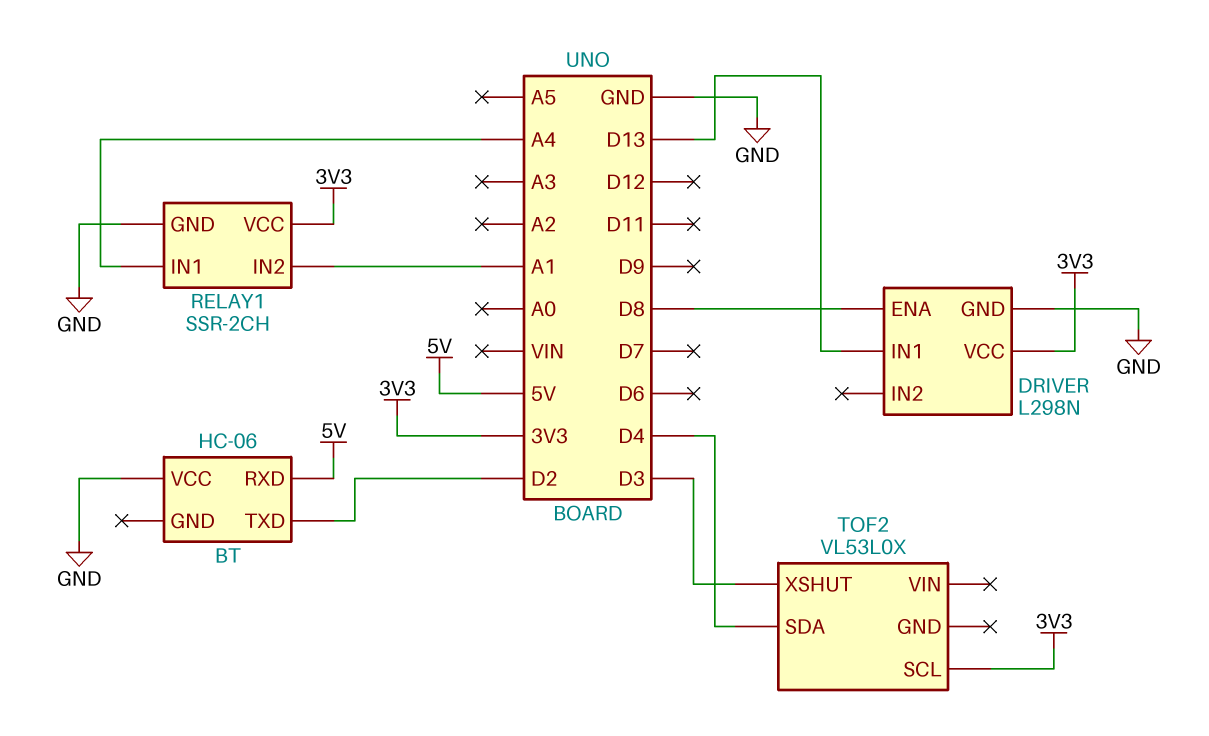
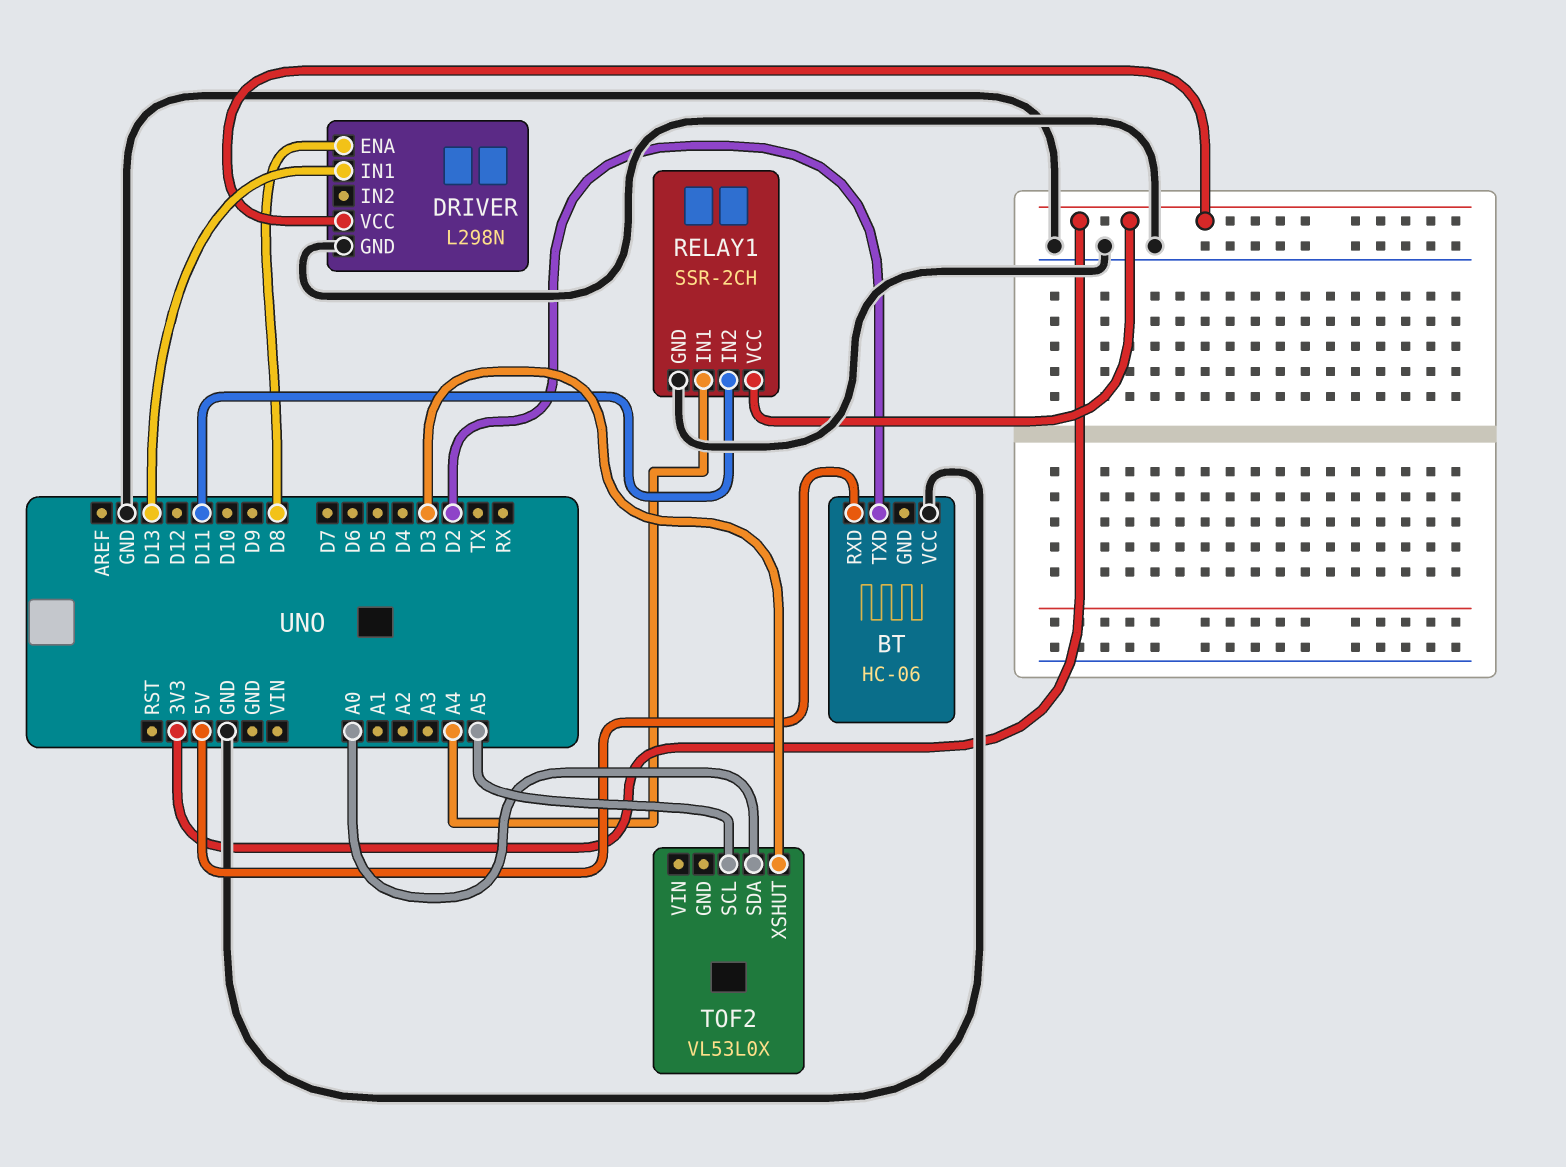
RELAY1 pin IN2: A1 -> D11
TOF2 pin SCL: 3V3 -> A5
TOF2 pin SDA: D4 -> A0

